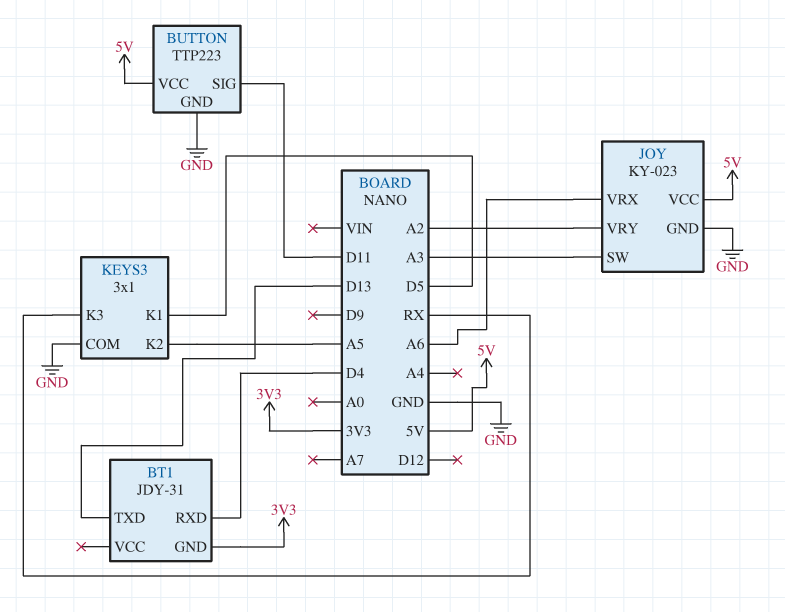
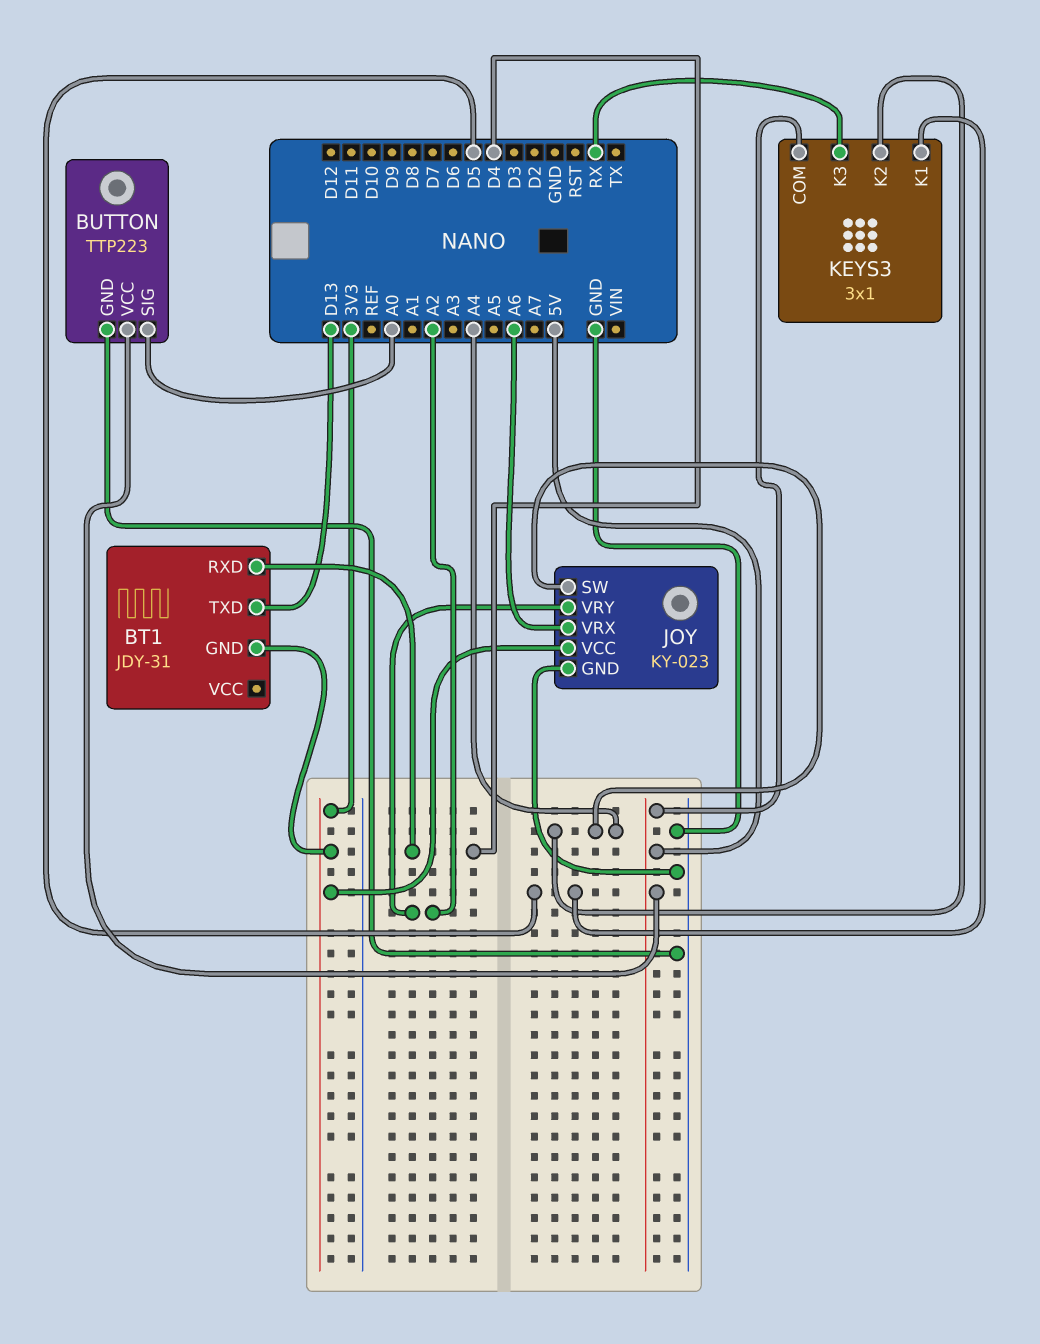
BUTTON pin SIG: D11 -> A0
JOY pin SW: A3 -> A4
JOY pin VCC: 5V -> 3V3
KEYS3 pin COM: GND -> 5V
KEYS3 pin K2: A5 -> A4

